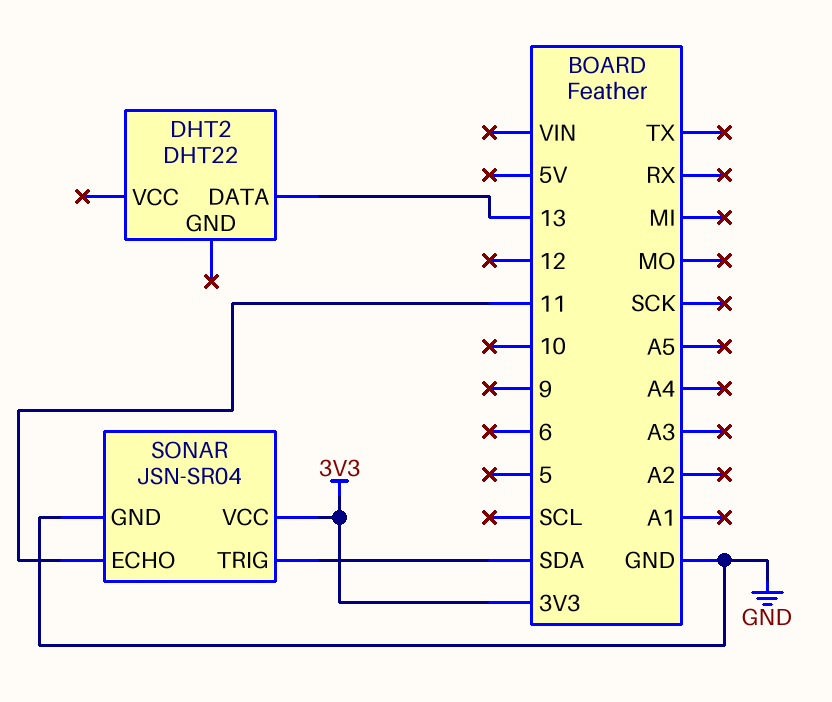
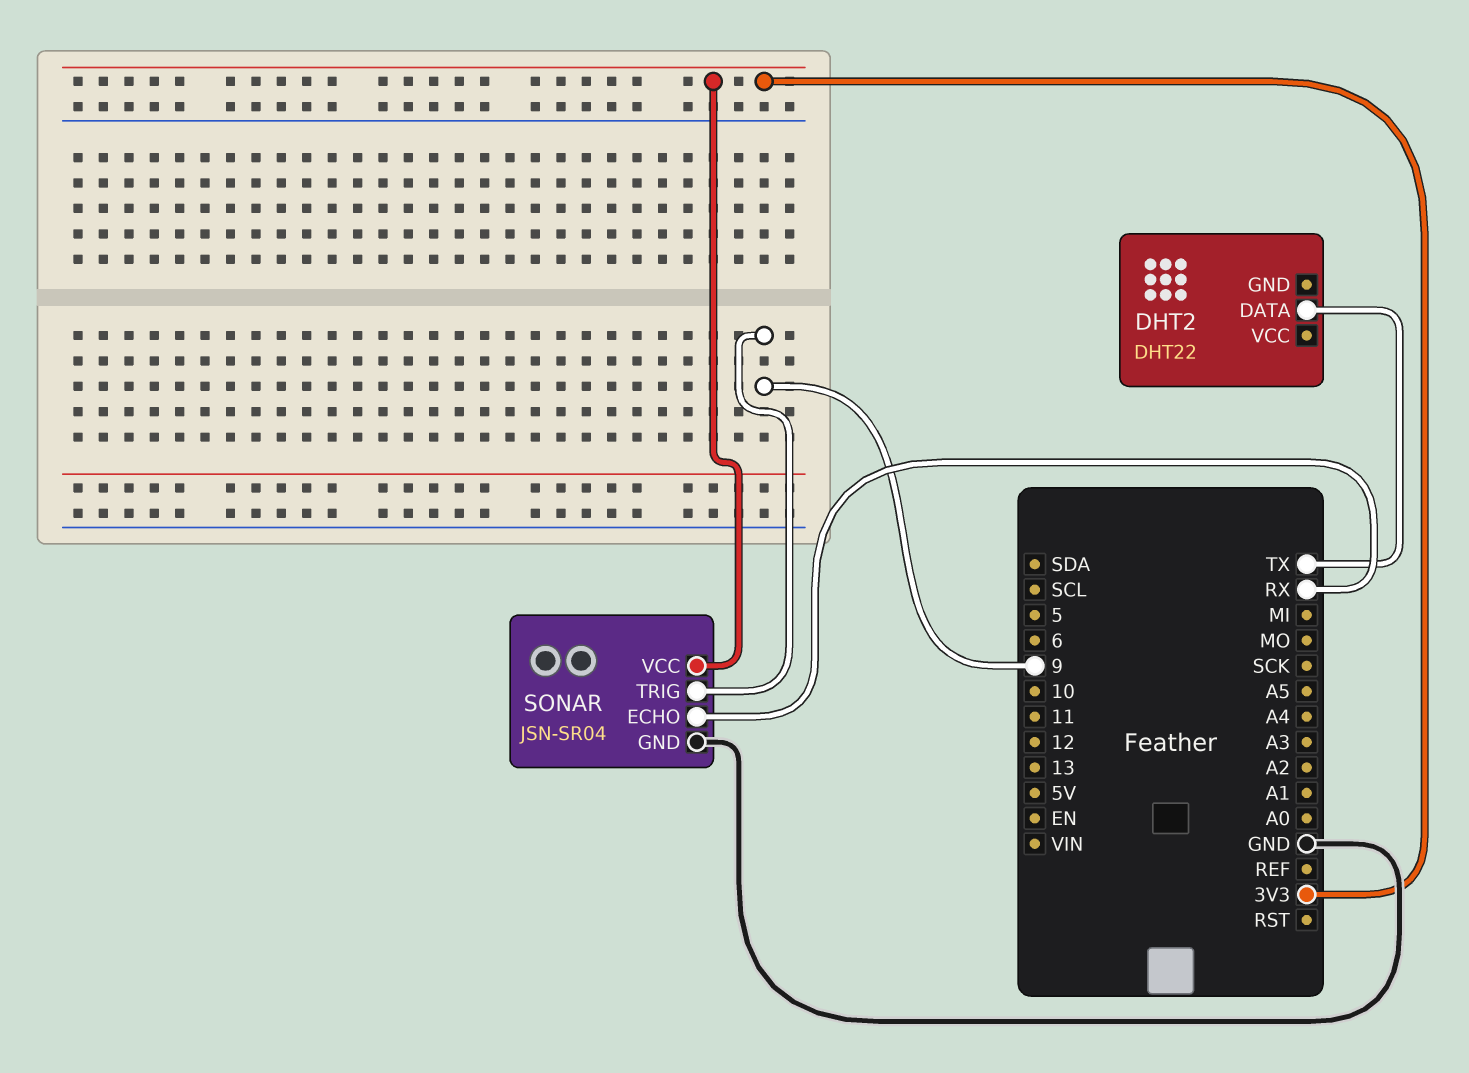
DHT2 pin DATA: 13 -> TX
SONAR pin ECHO: 11 -> RX
SONAR pin TRIG: SDA -> 9

